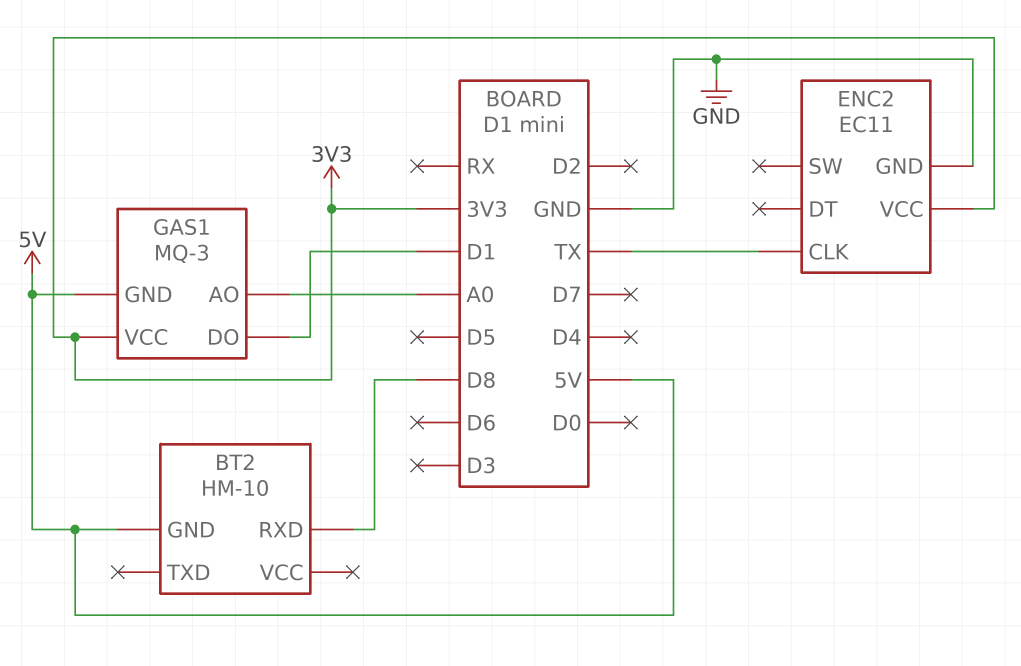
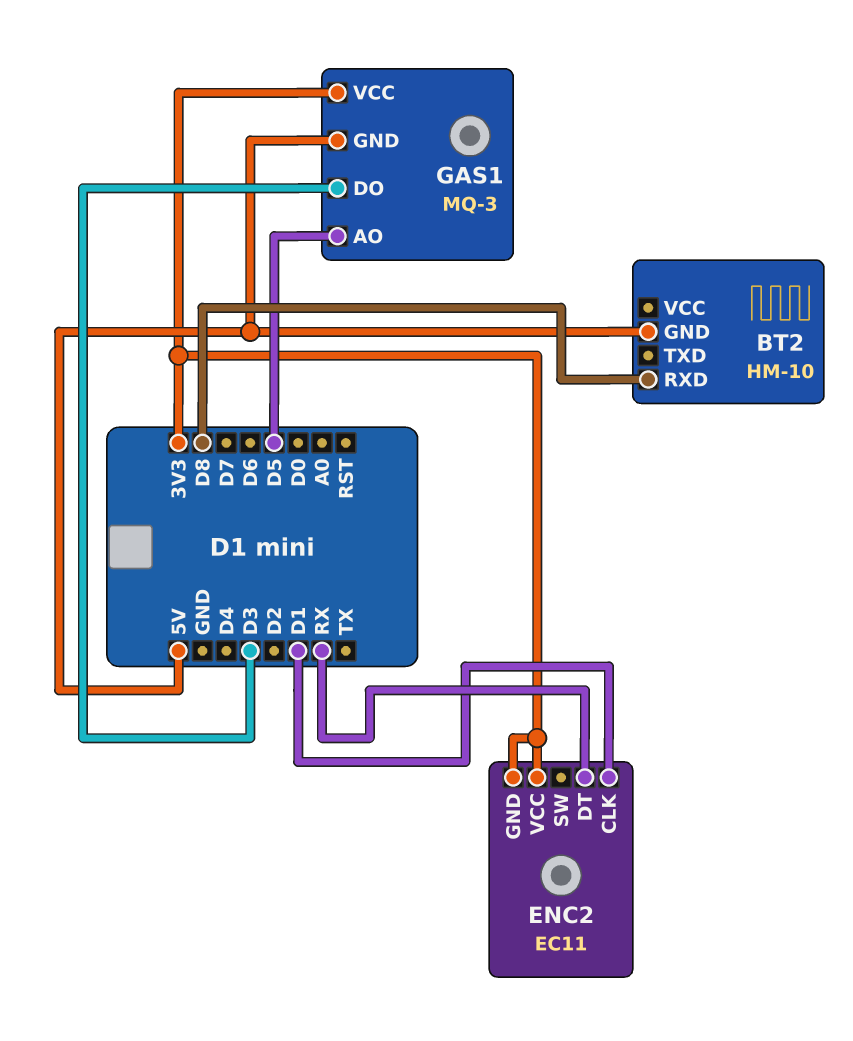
ENC2 pin CLK: TX -> D1
ENC2 pin DT: none -> RX
ENC2 pin GND: GND -> 3V3
GAS1 pin AO: A0 -> D5
GAS1 pin DO: D1 -> D3

